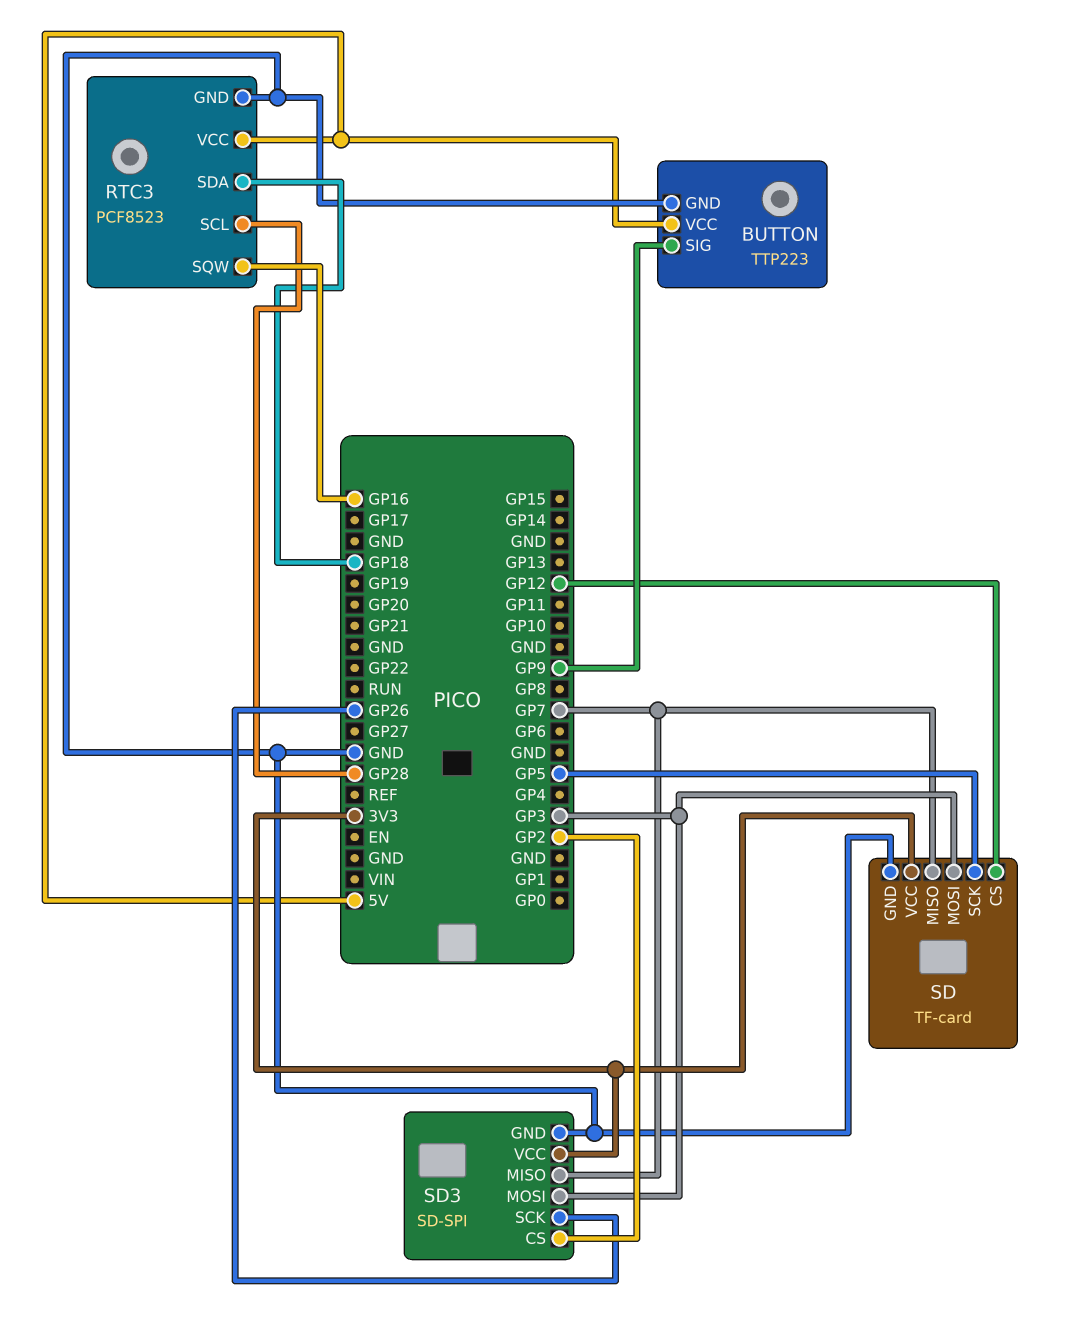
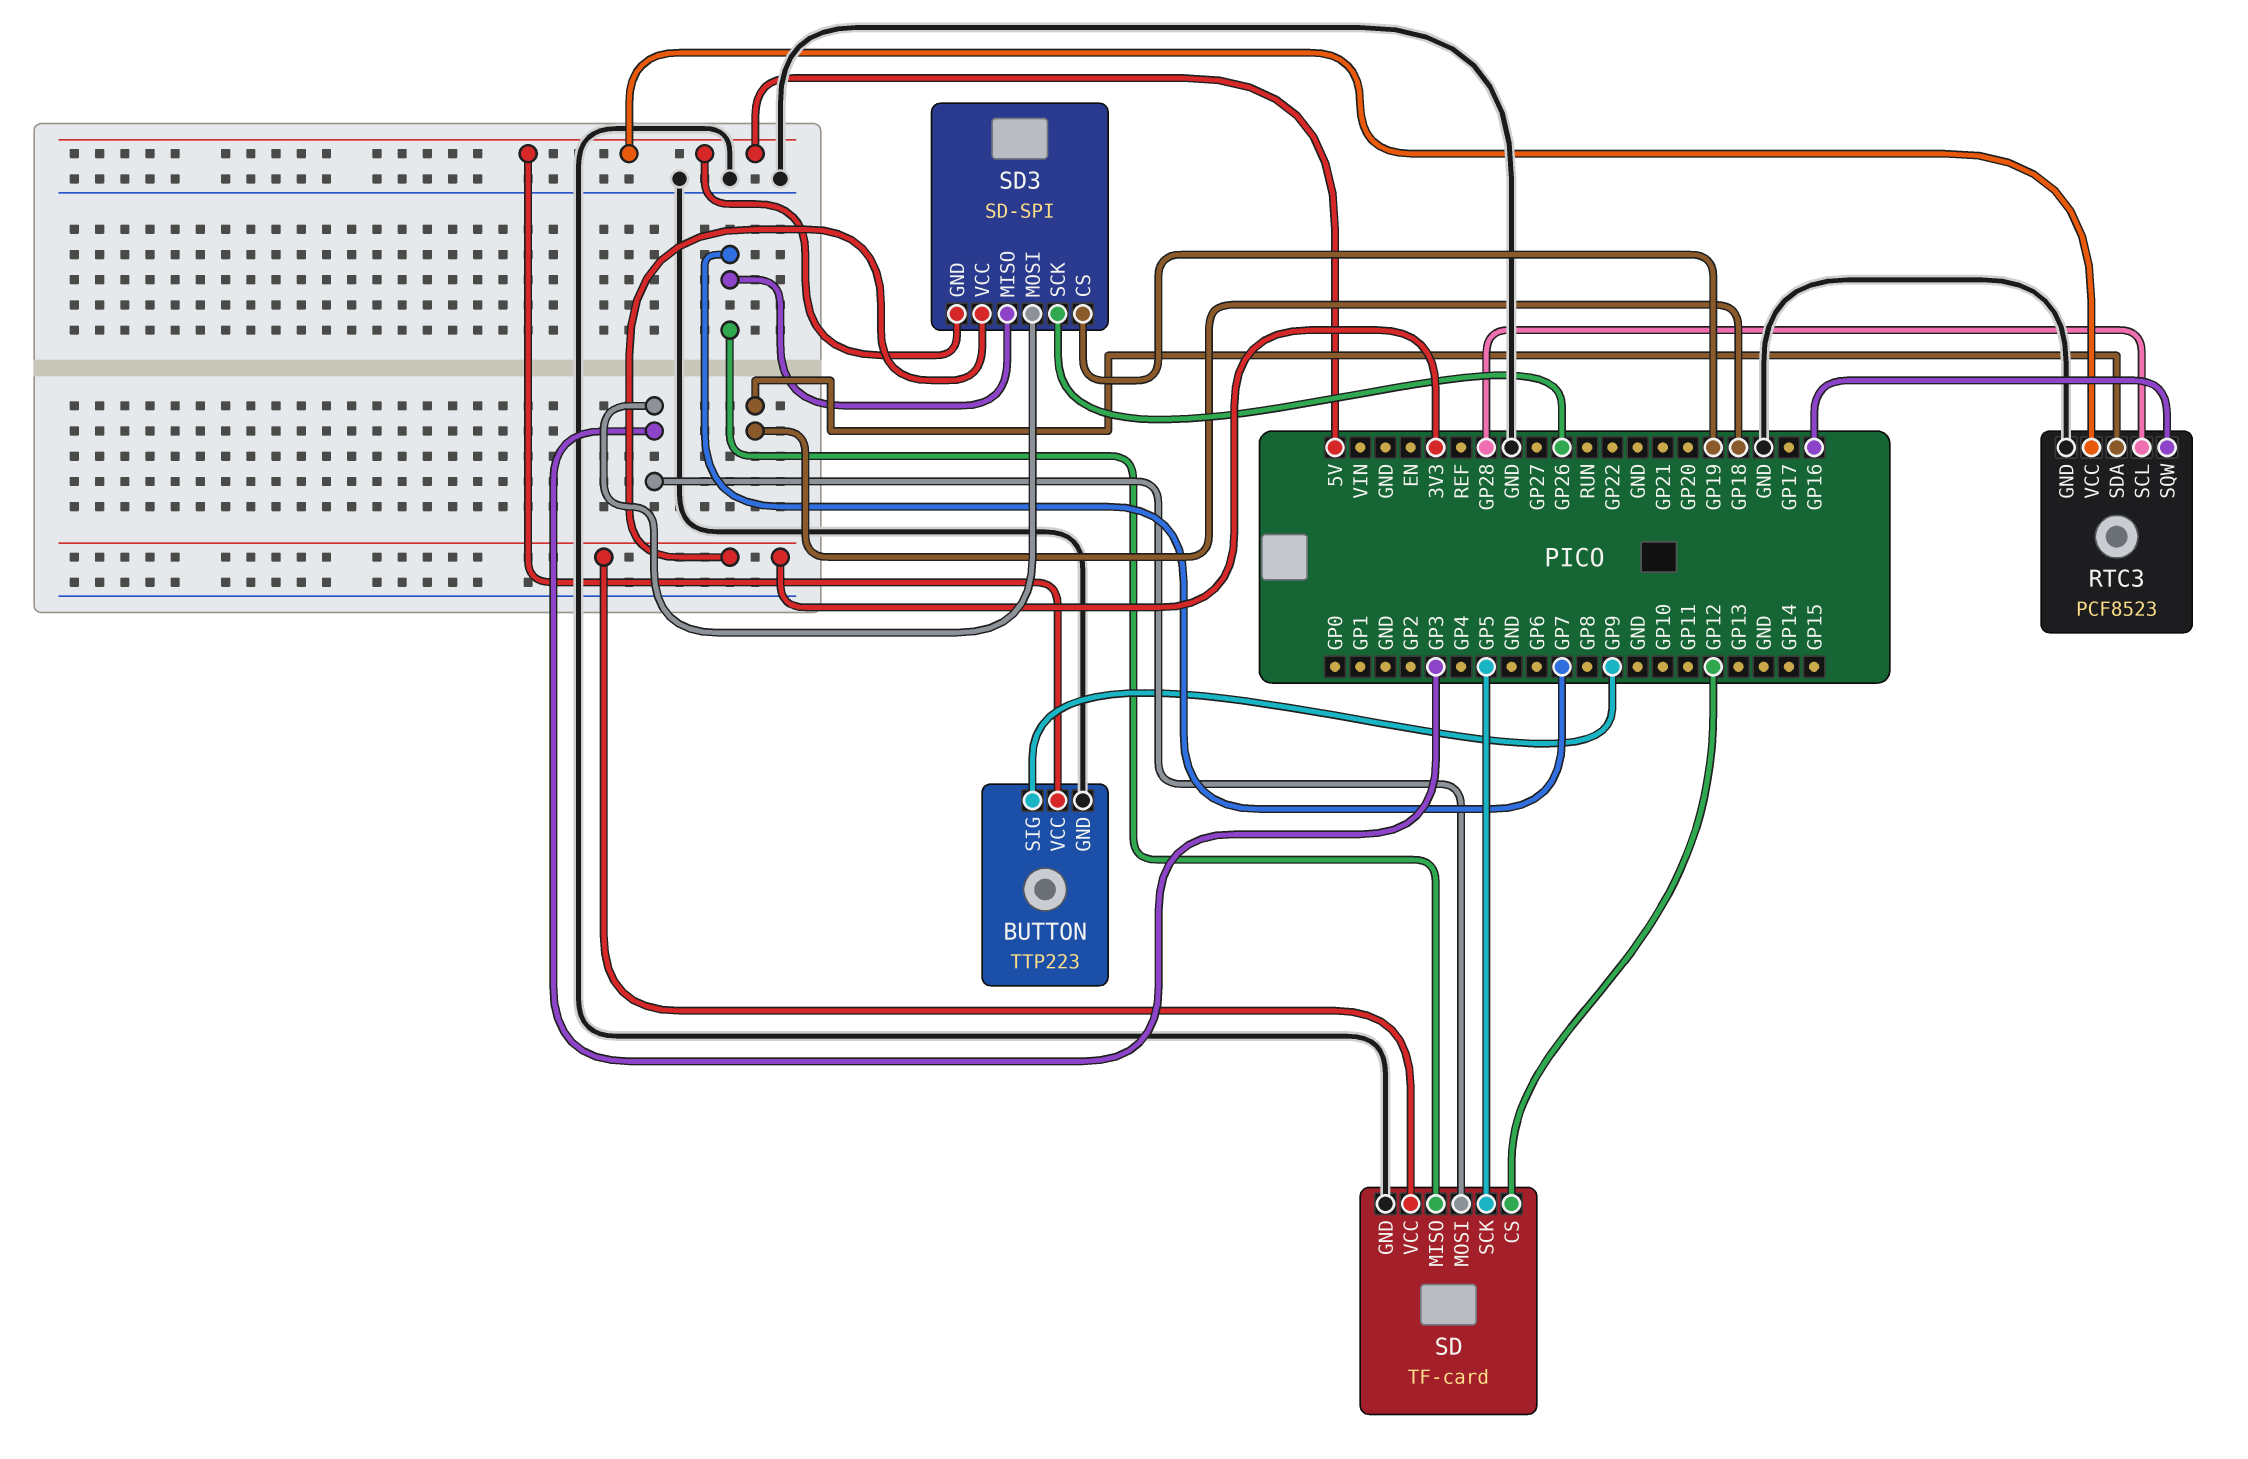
SD3 pin CS: GP2 -> GP19
SD3 pin GND: GND -> 5V

